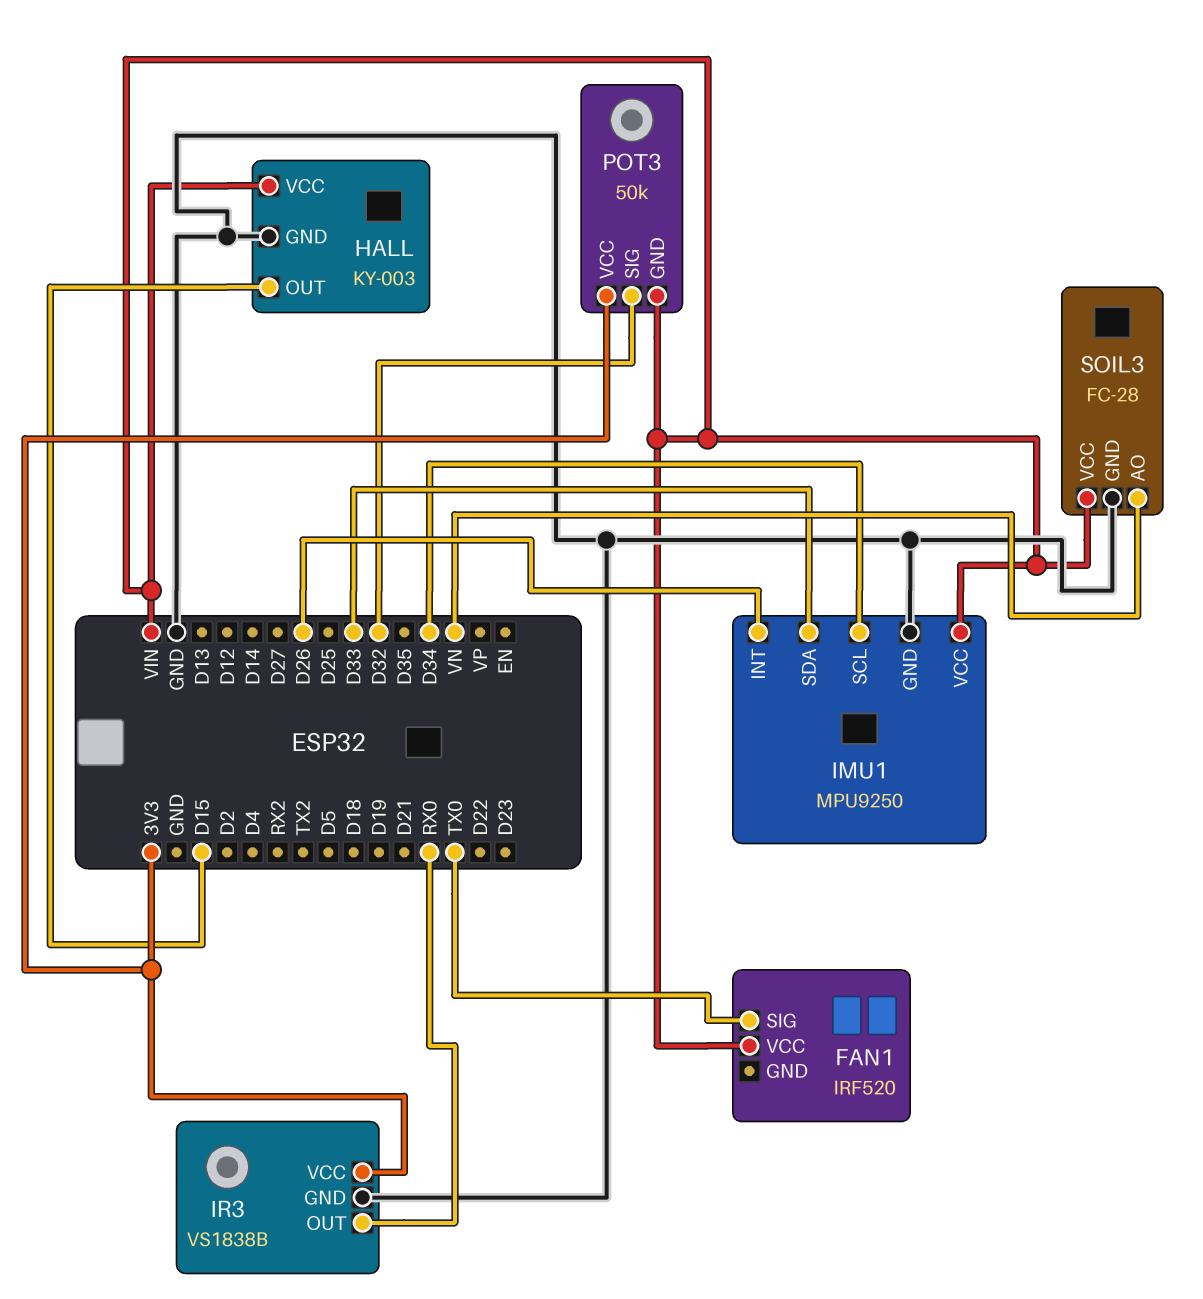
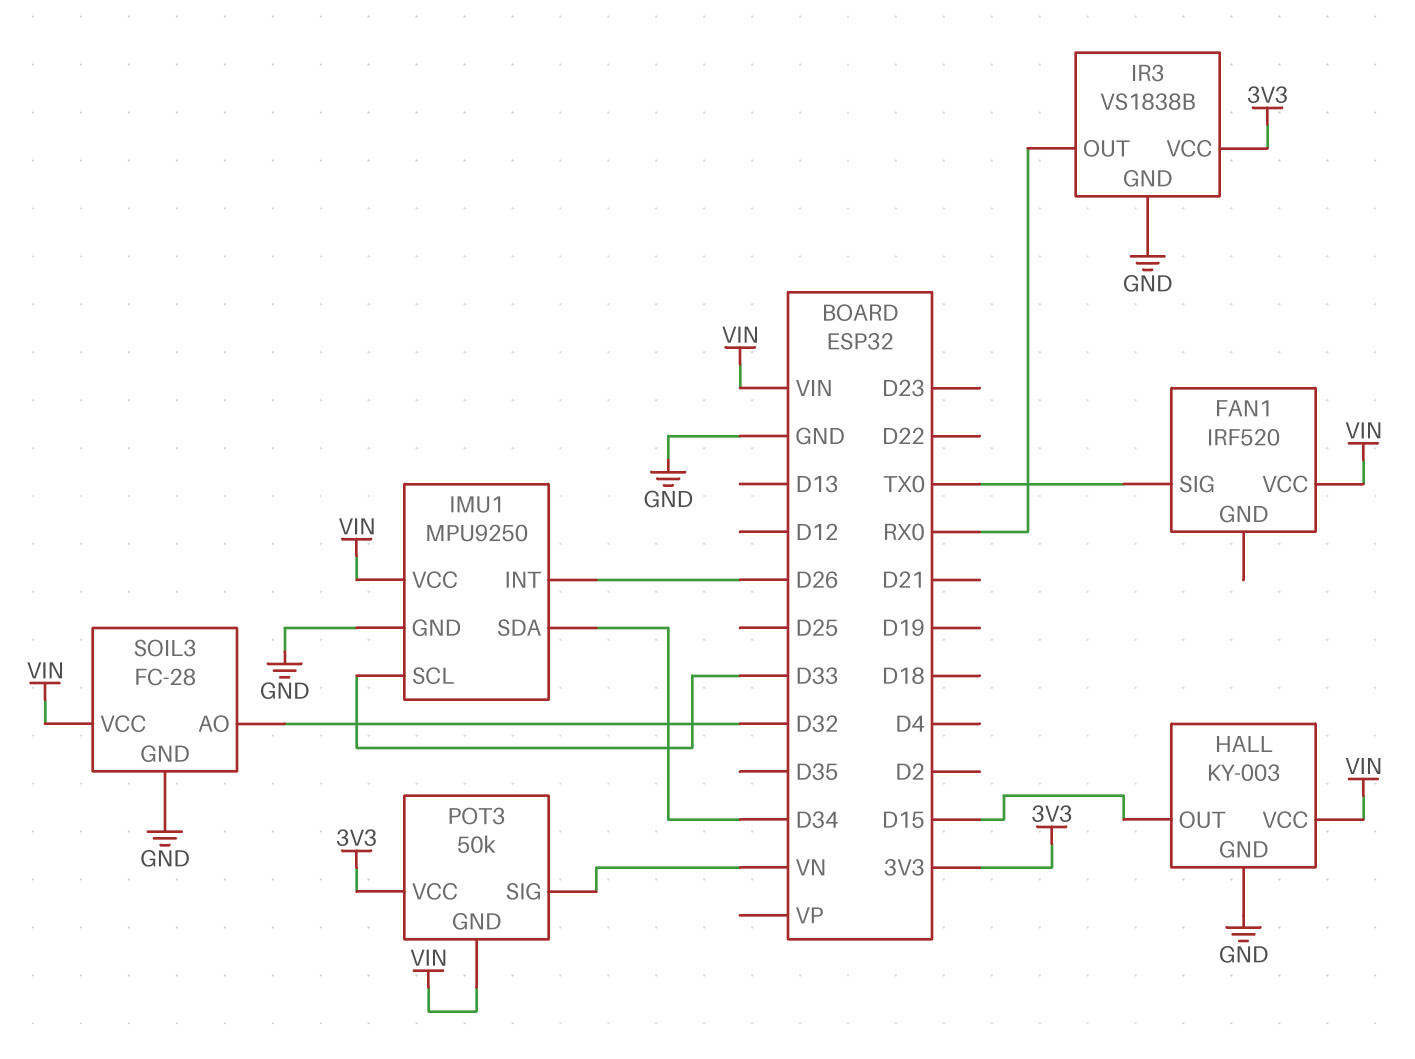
IMU1 pin SCL: D34 -> D33
IMU1 pin SDA: D33 -> D34
POT3 pin SIG: D32 -> VN
SOIL3 pin AO: VN -> D32

